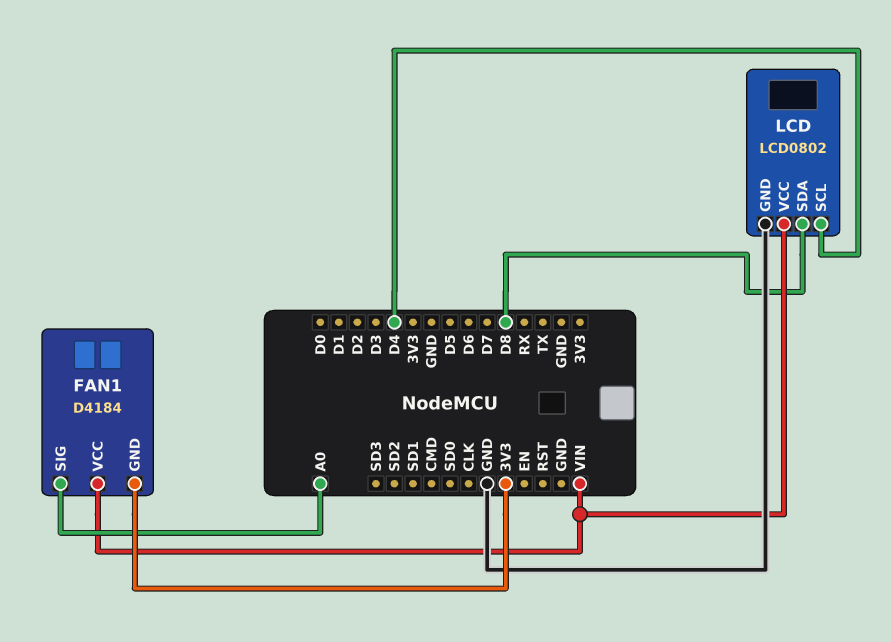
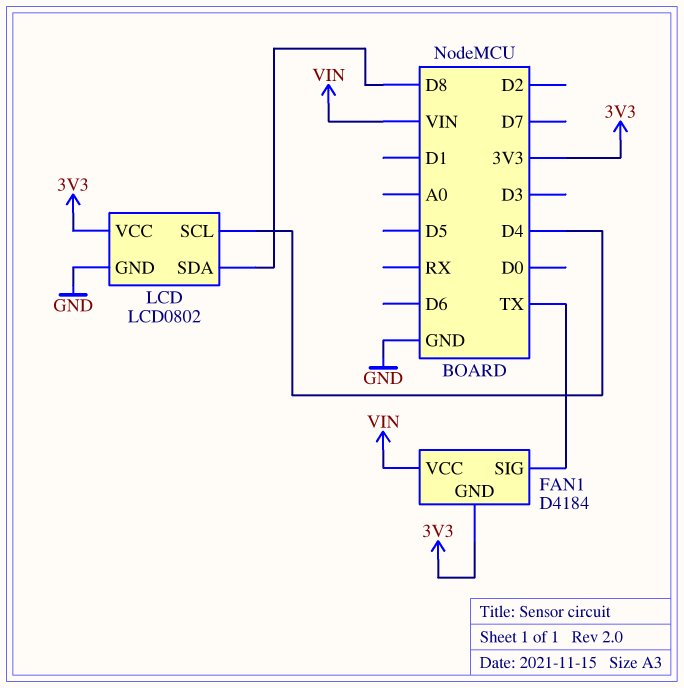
FAN1 pin SIG: A0 -> TX
LCD pin VCC: VIN -> 3V3

